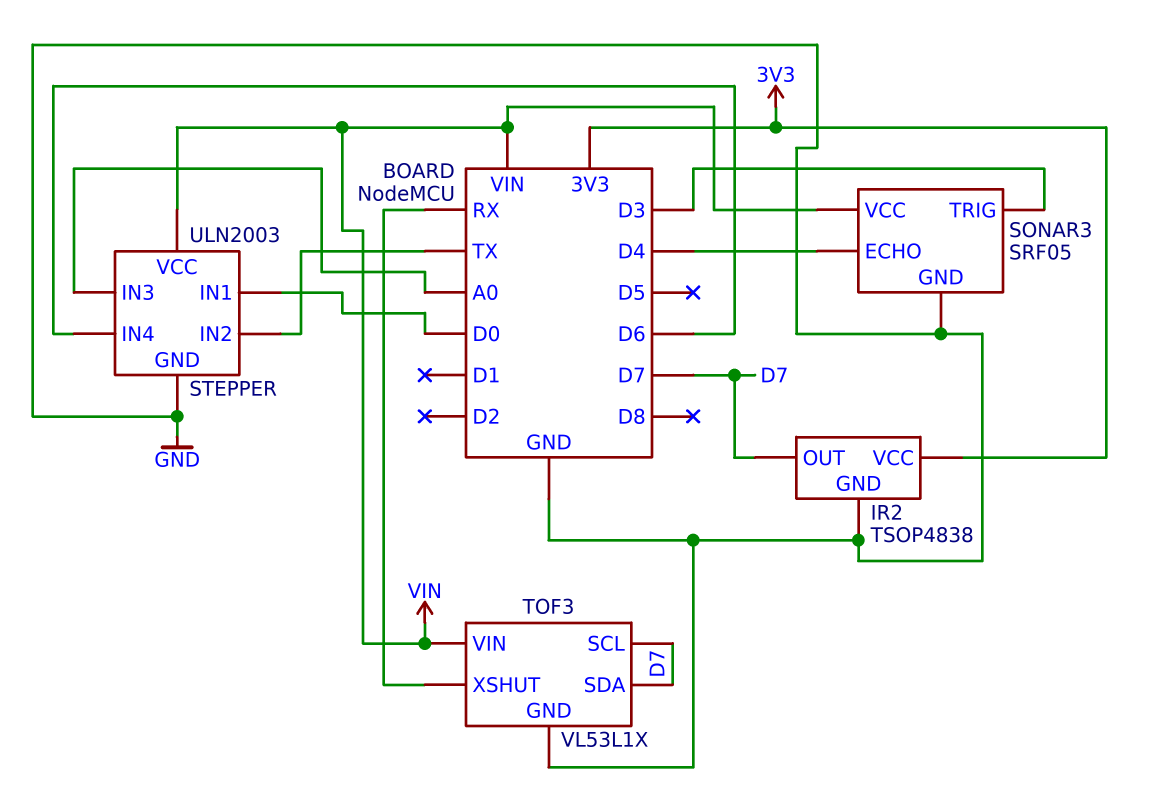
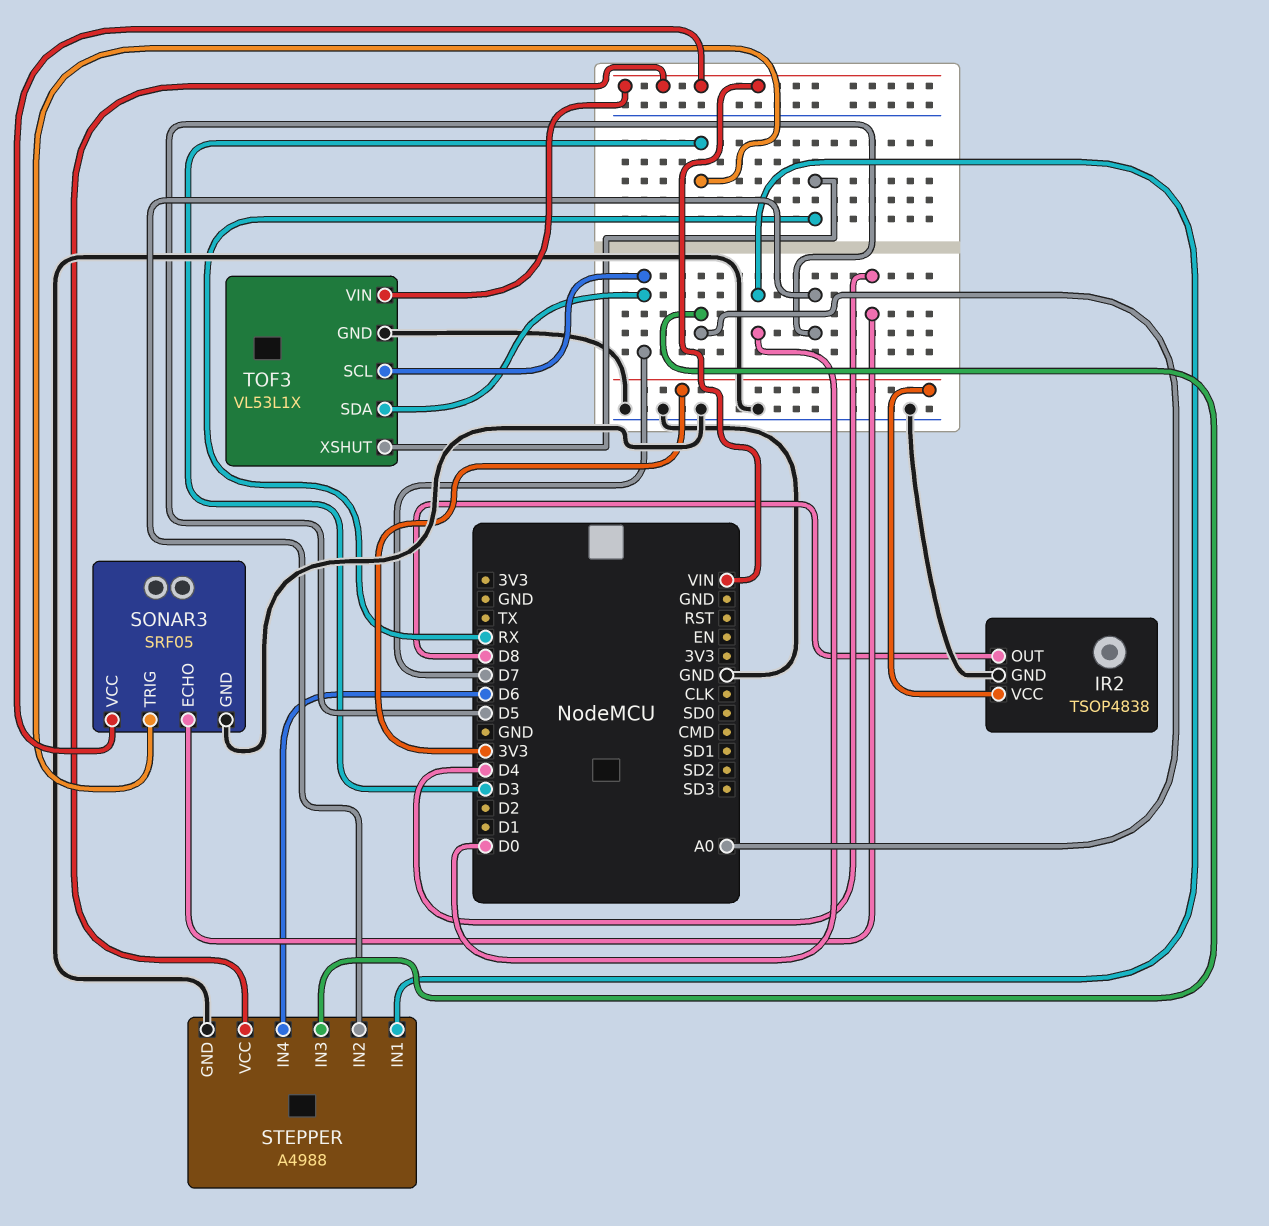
IR2 pin OUT: D7 -> D8
STEPPER: ULN2003 -> A4988
STEPPER pin IN2: TX -> D5

